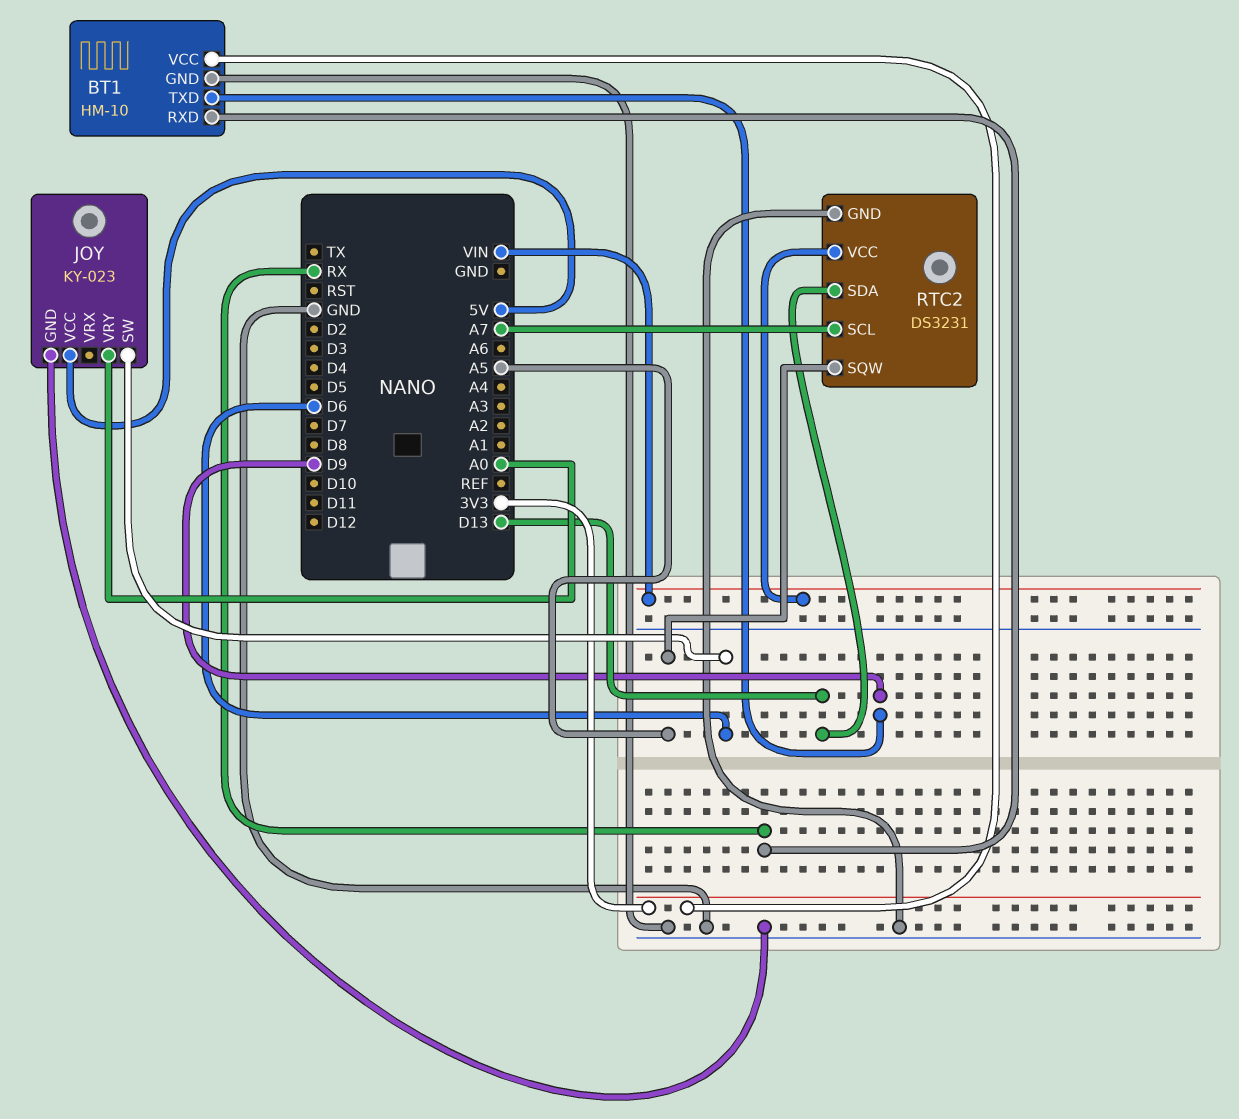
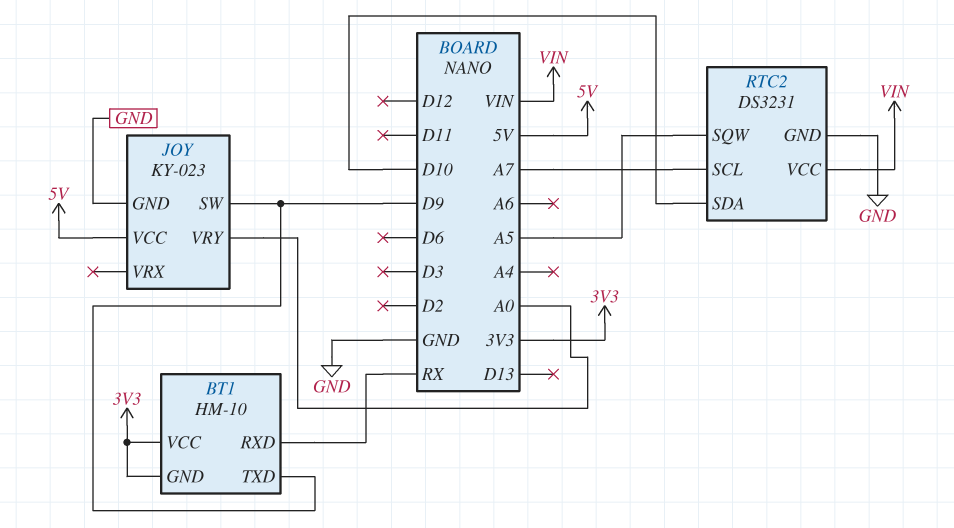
BT1 pin GND: GND -> 3V3
JOY pin SW: D6 -> D9
RTC2 pin SDA: D13 -> D10

